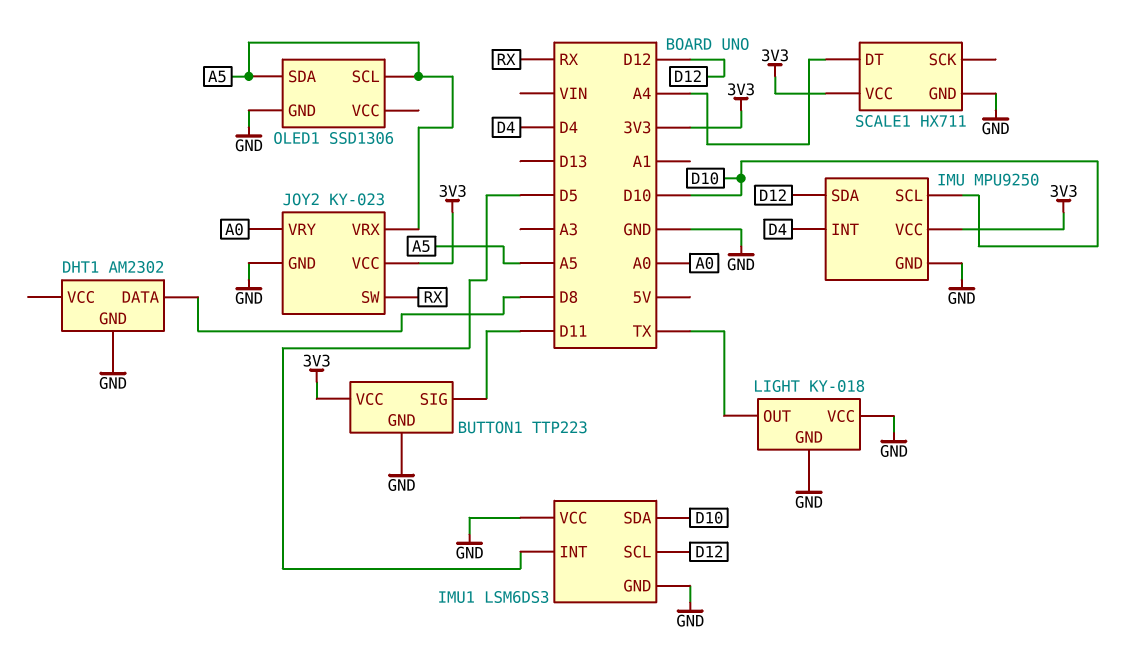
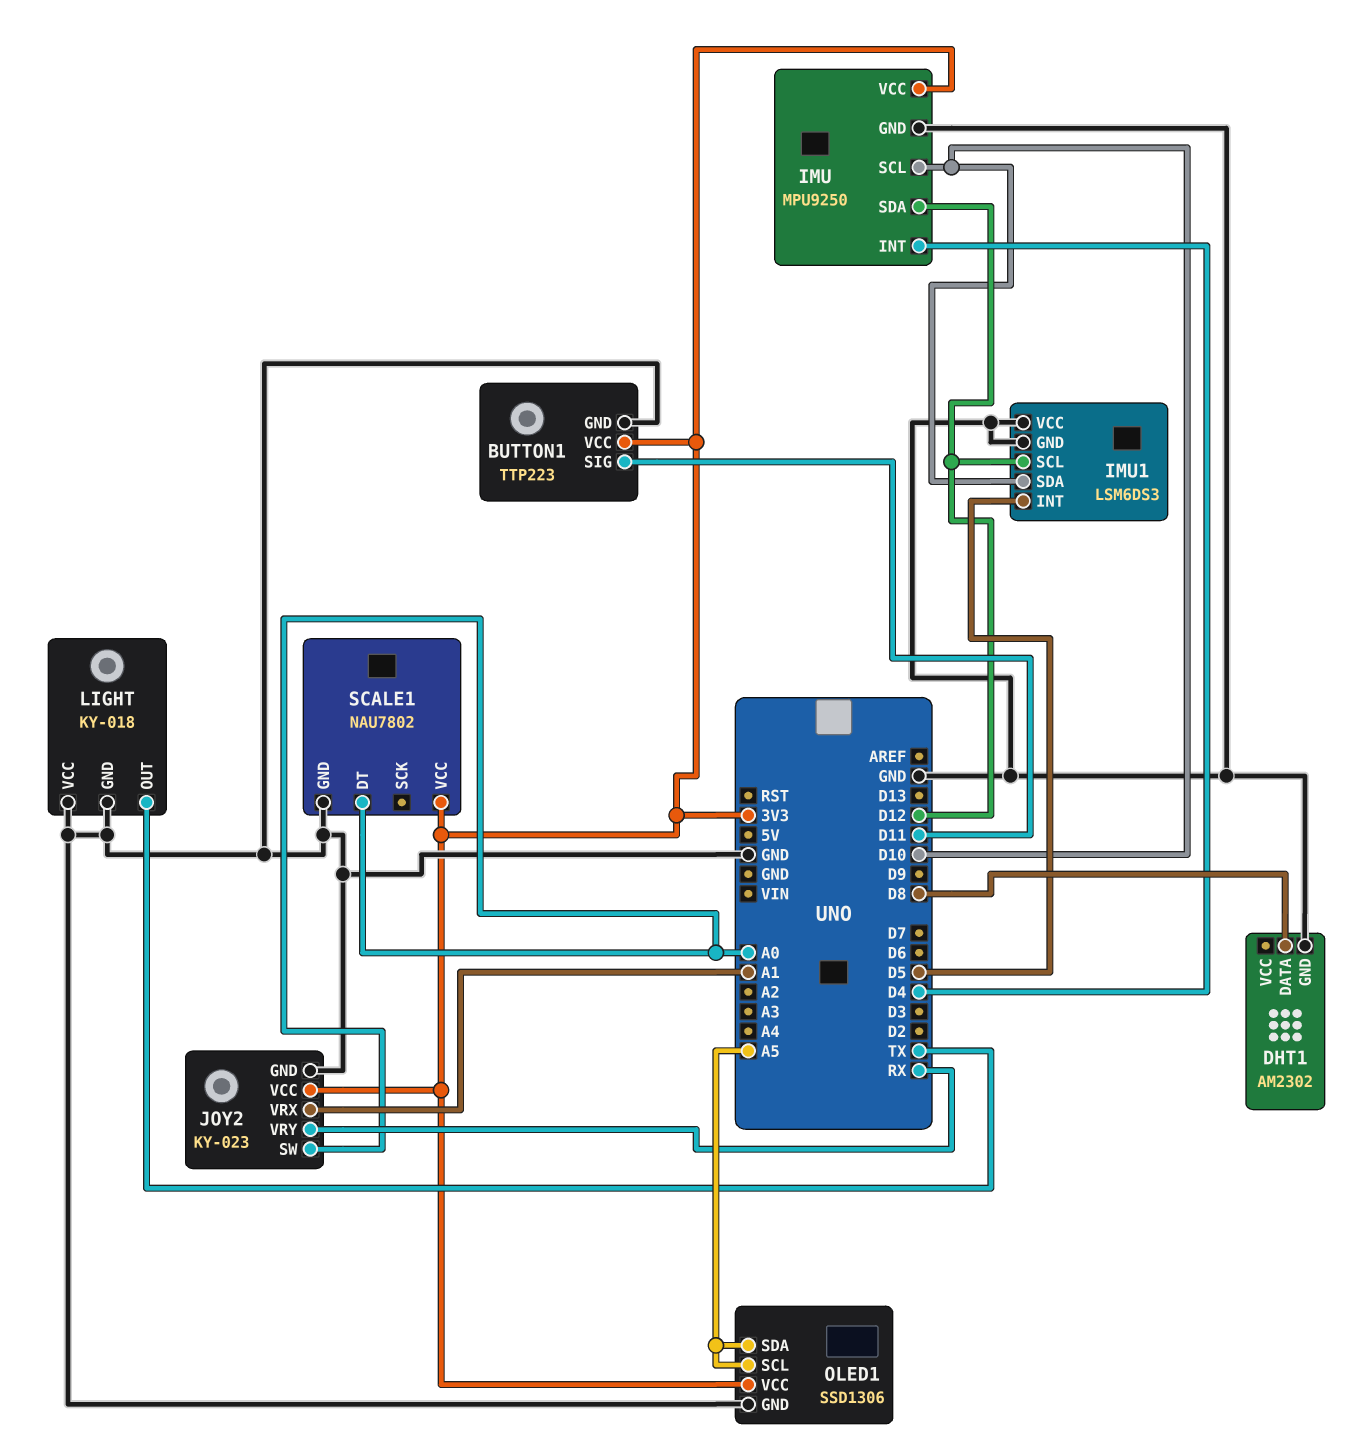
JOY2 pin SW: RX -> A0
JOY2 pin VRX: A5 -> A1
JOY2 pin VRY: A0 -> RX
OLED1 pin VCC: none -> 3V3
SCALE1: HX711 -> NAU7802
SCALE1 pin DT: A4 -> A0

